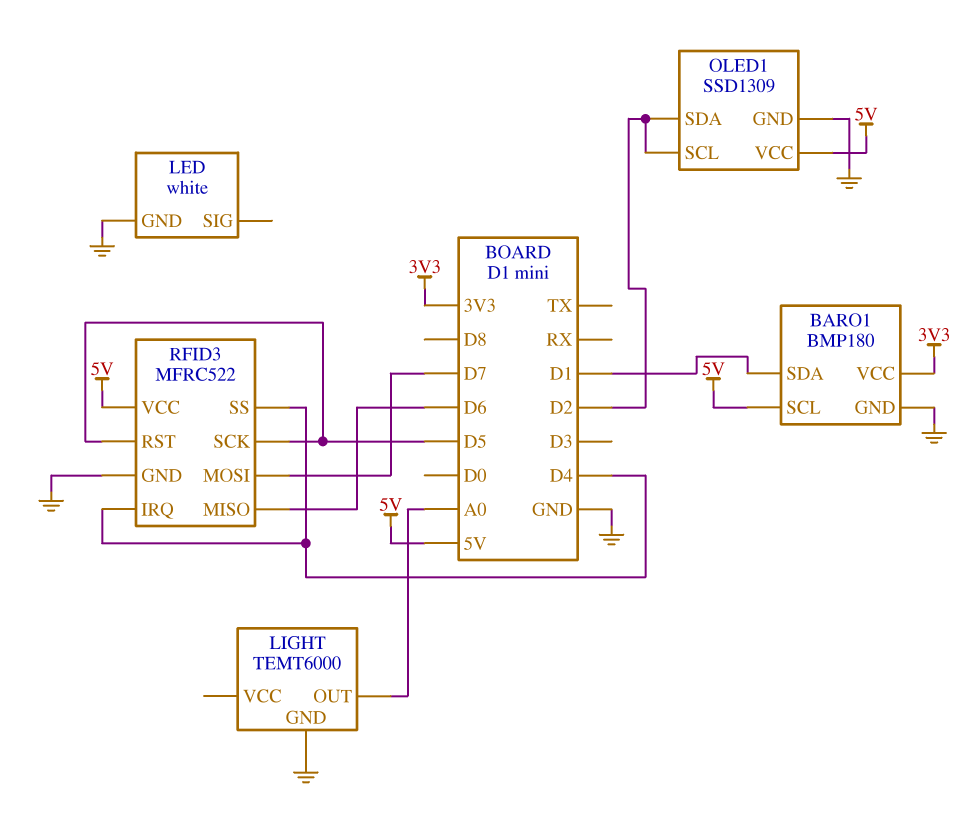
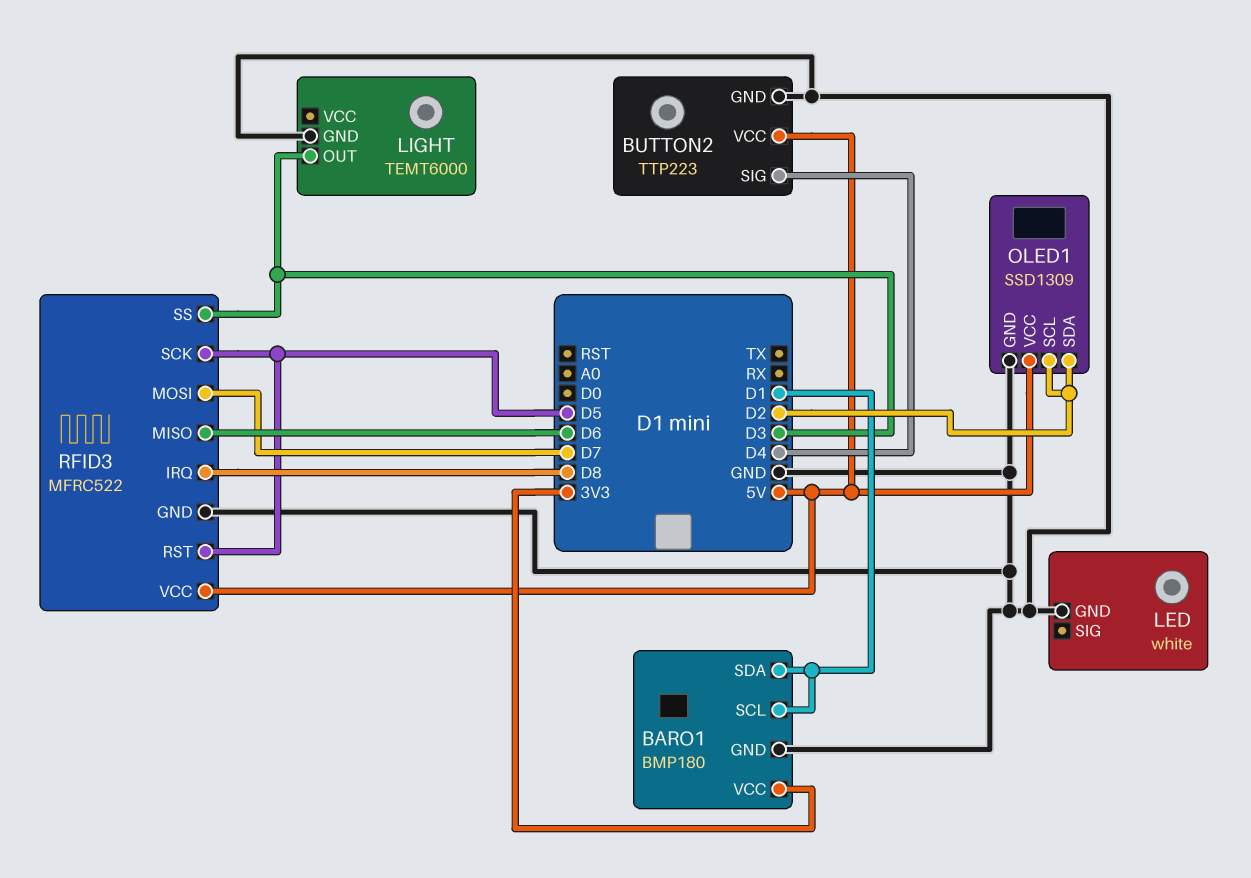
BARO1 pin SCL: 5V -> D1
BUTTON2: none -> TTP223
BUTTON2 pin GND: none -> GND
BUTTON2 pin SIG: none -> D4
BUTTON2 pin VCC: none -> 5V
LIGHT pin OUT: A0 -> D3
RFID3 pin IRQ: D4 -> D8
RFID3 pin SS: D4 -> D3

